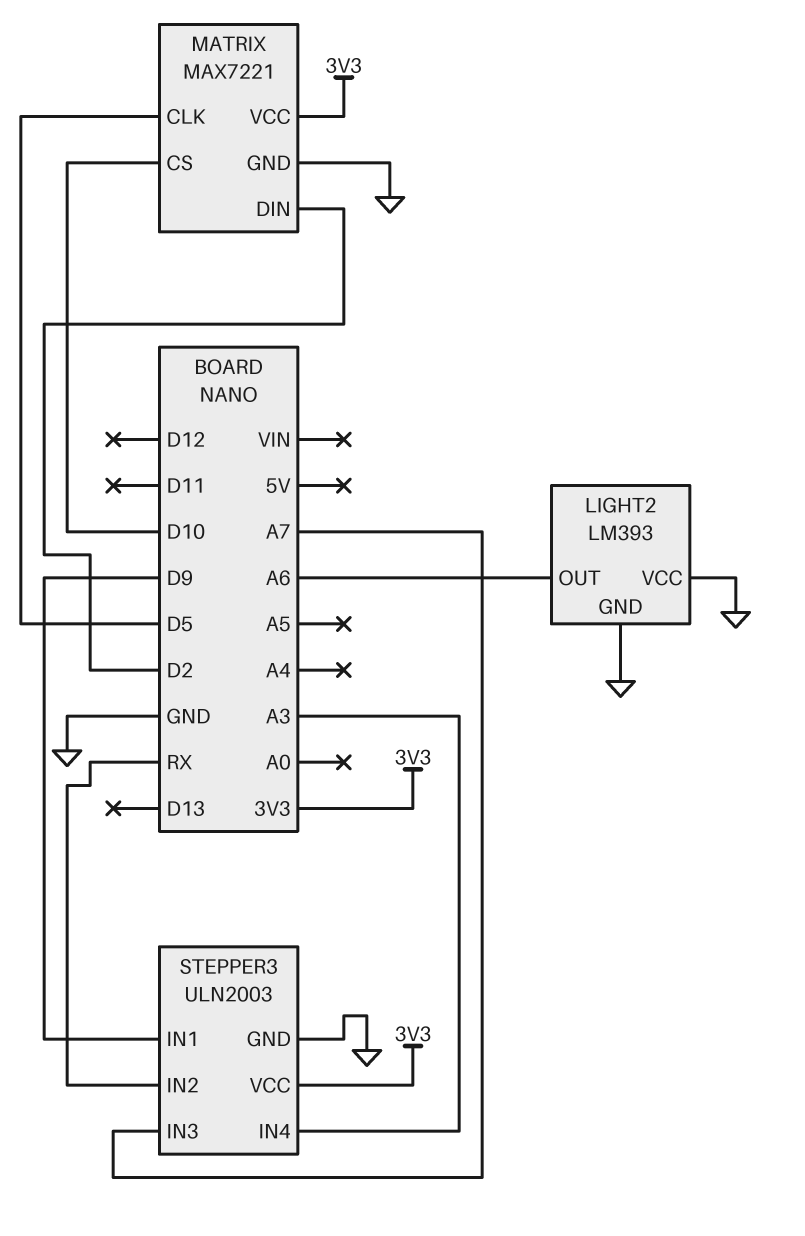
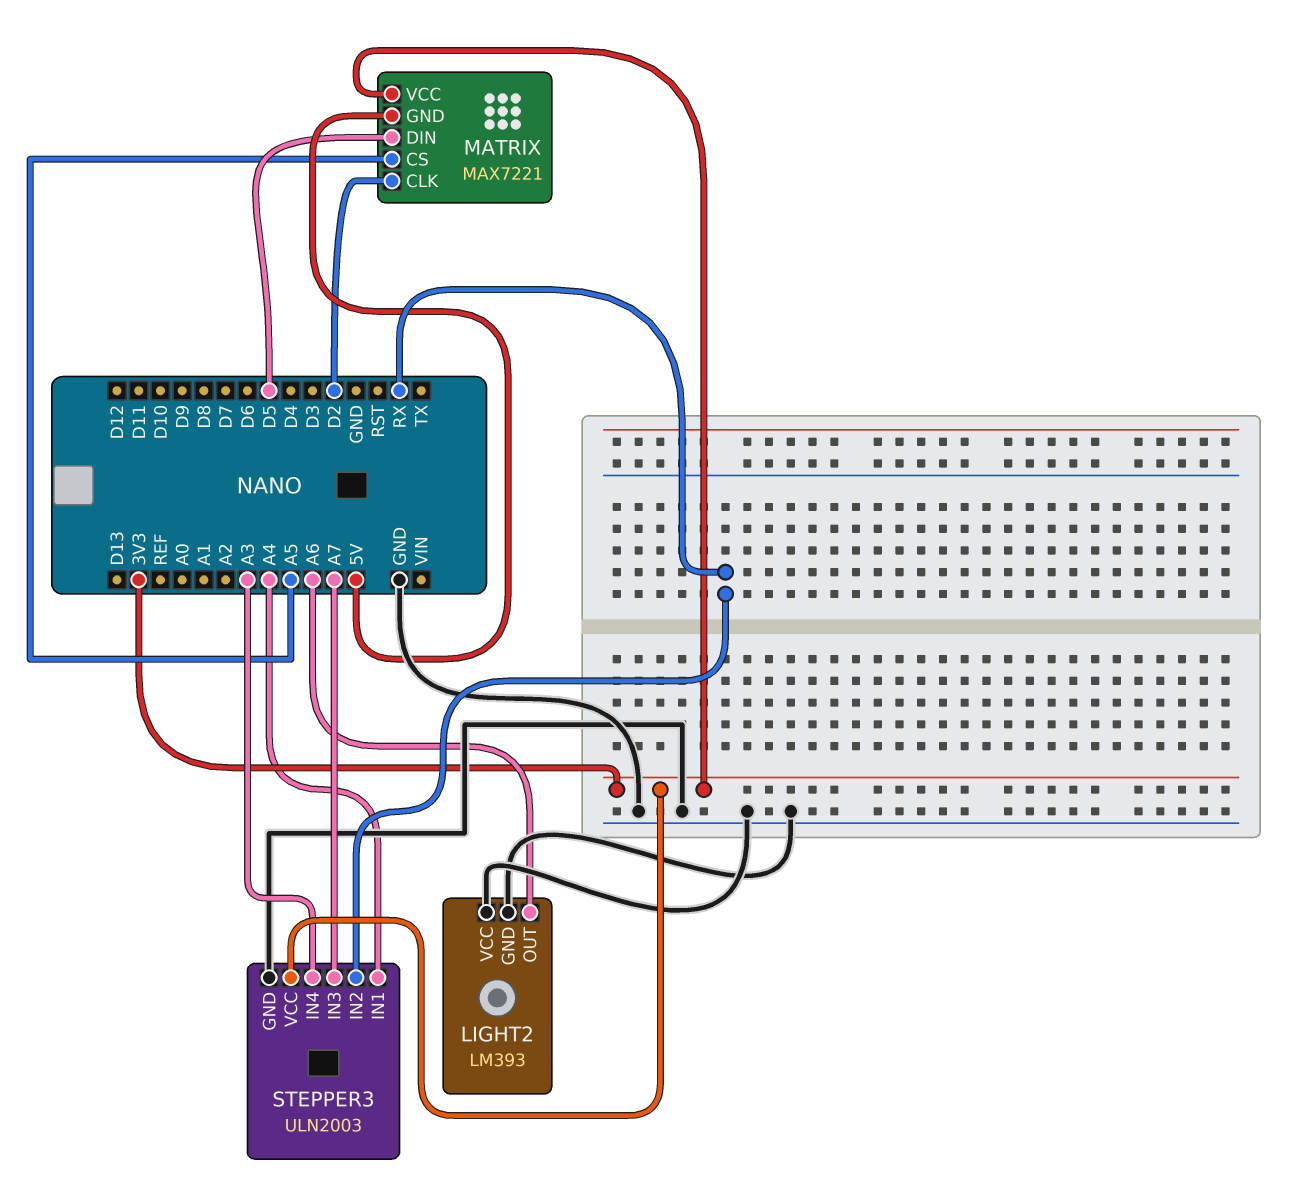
MATRIX pin CLK: D5 -> D2
MATRIX pin CS: D10 -> A5
MATRIX pin DIN: D2 -> D5
MATRIX pin GND: GND -> 5V
STEPPER3 pin IN1: D9 -> A4

